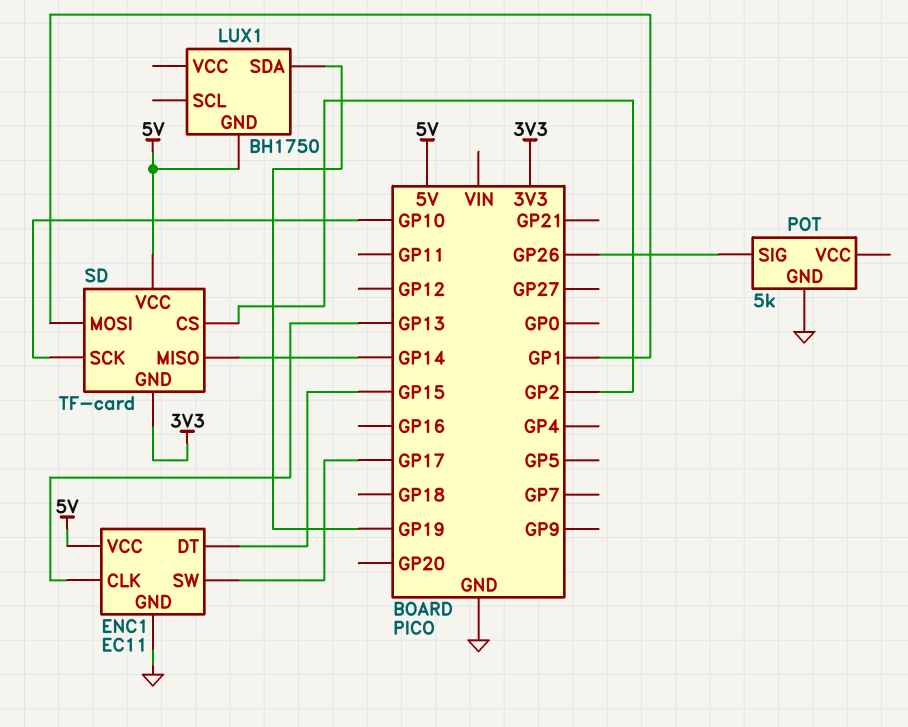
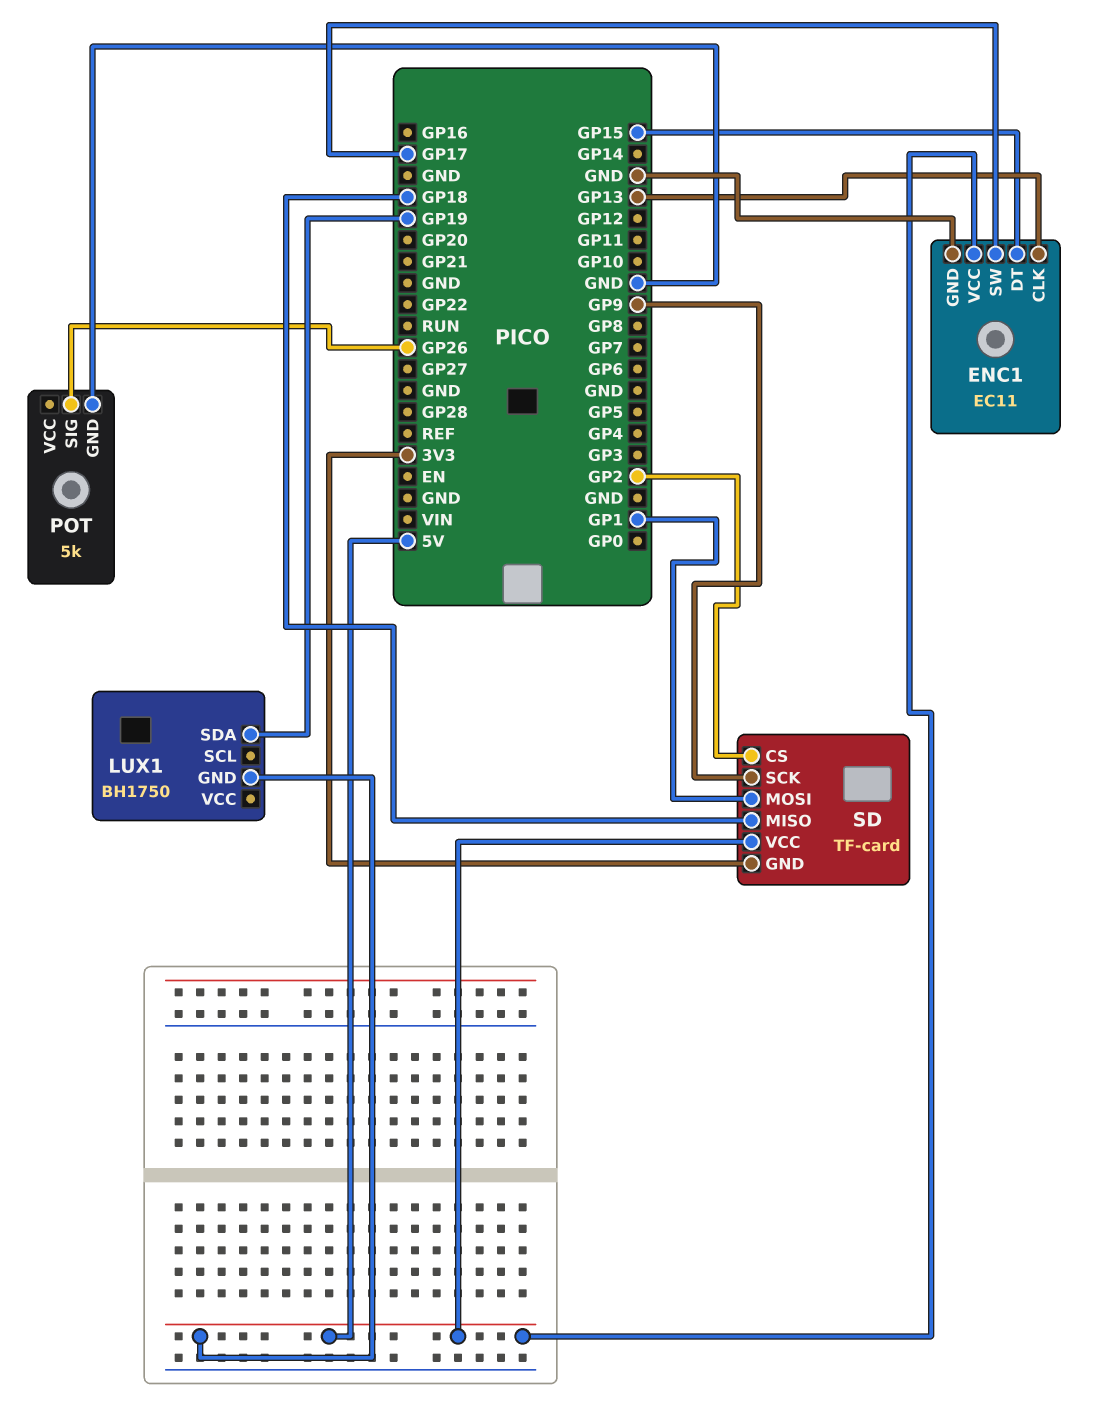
SD pin MISO: GP14 -> GP18
SD pin SCK: GP10 -> GP9

